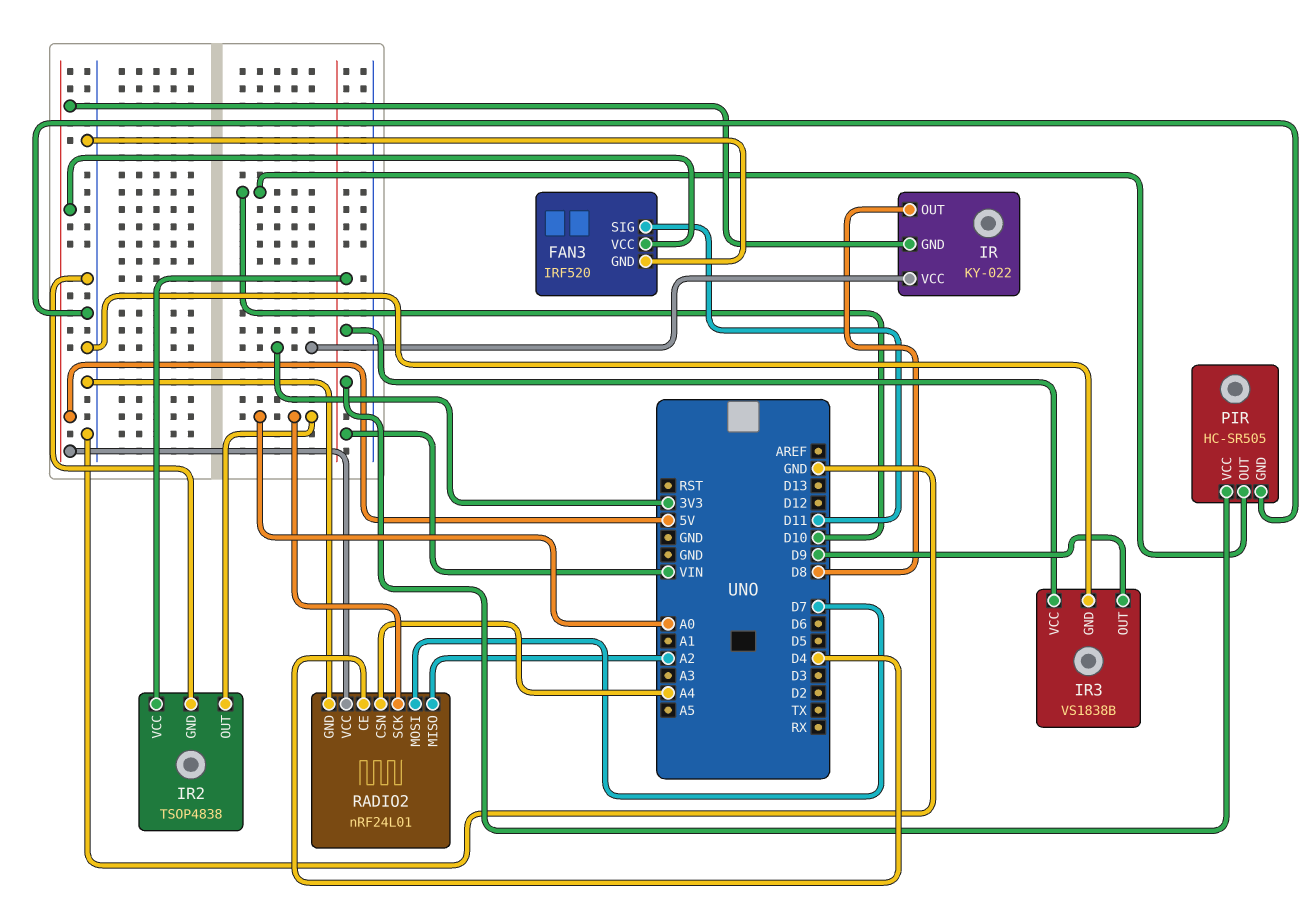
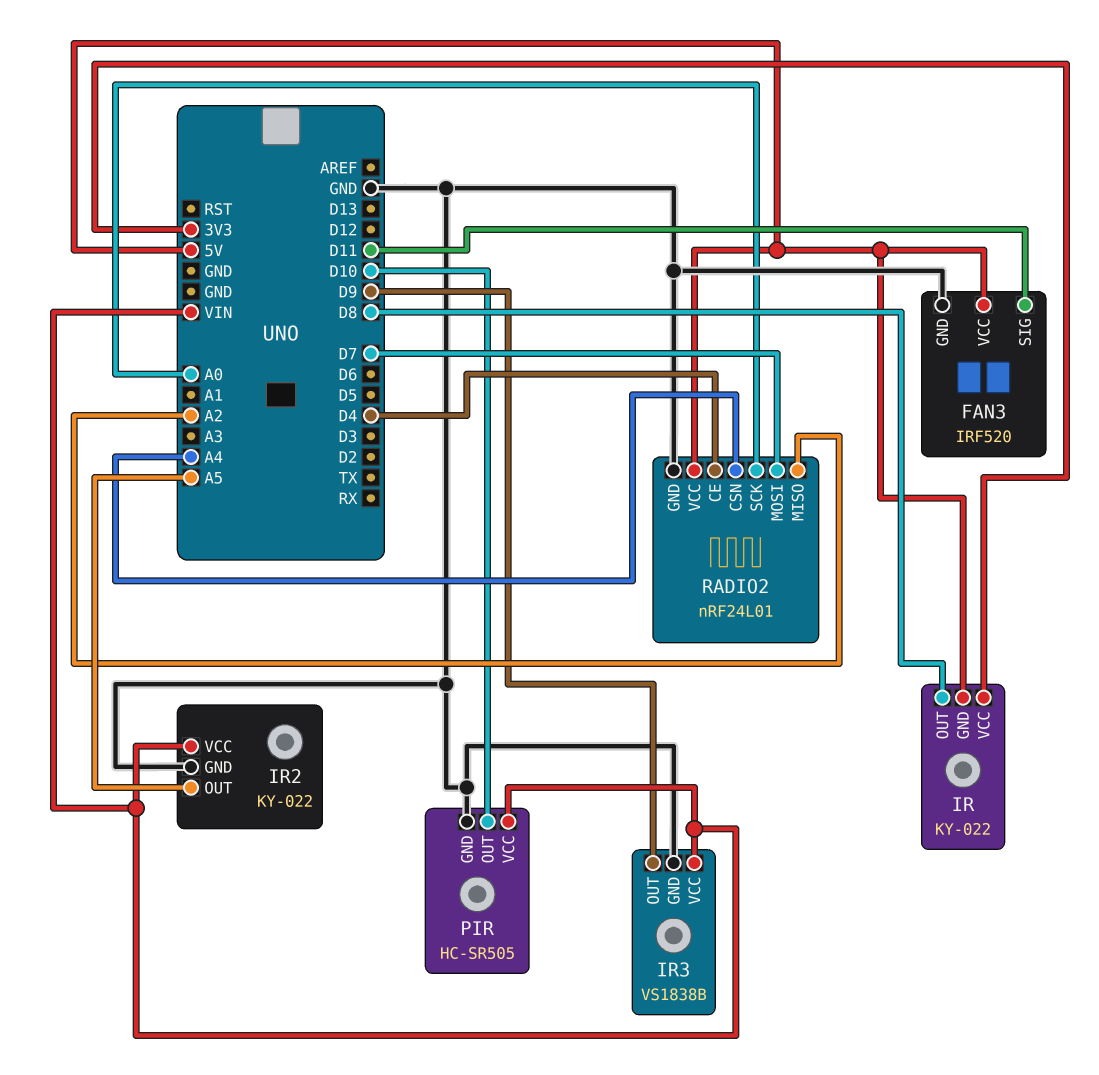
IR2: TSOP4838 -> KY-022
IR2 pin OUT: A0 -> A5

